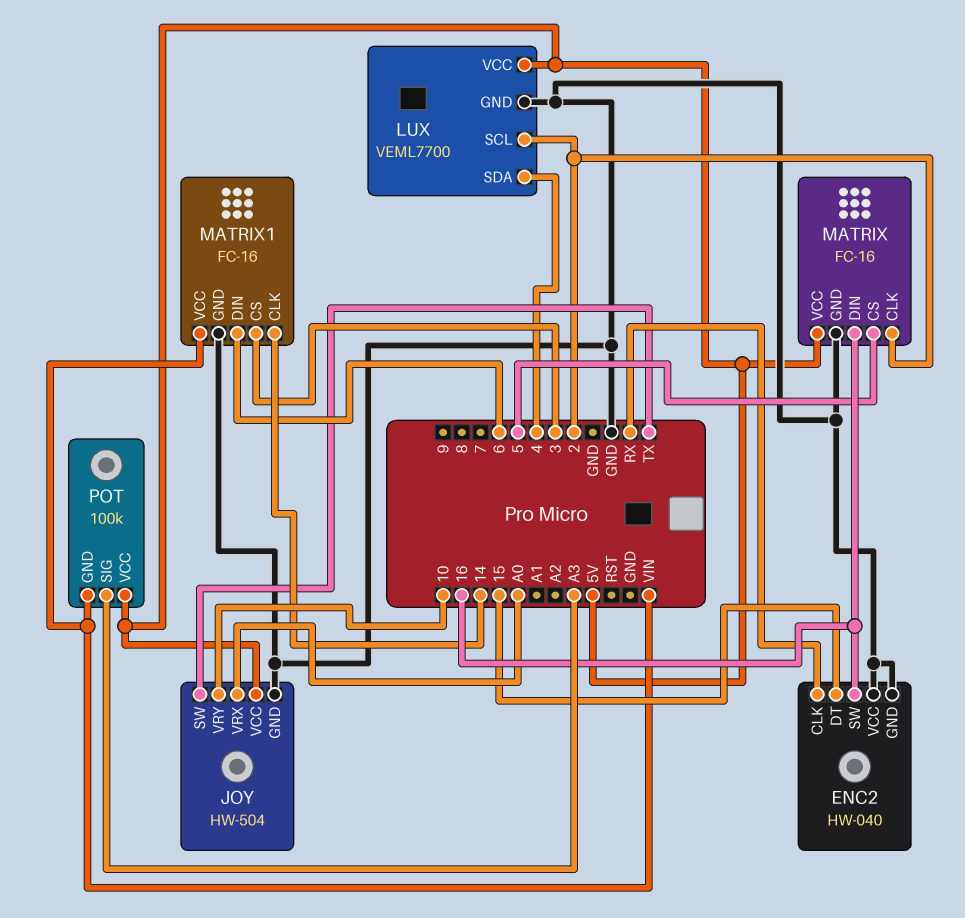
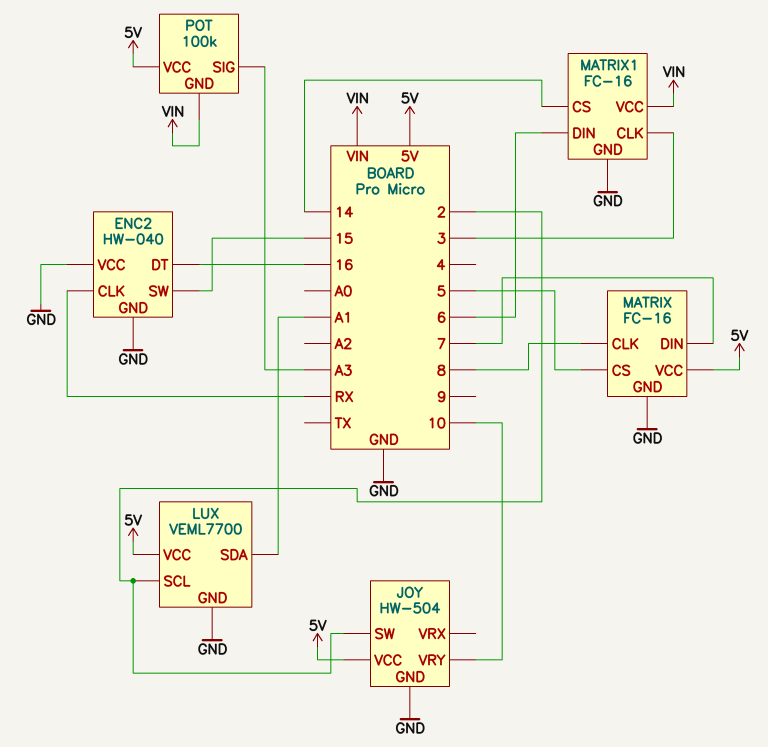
ENC2 pin DT: 15 -> 16
ENC2 pin SW: 16 -> 15
JOY pin SW: TX -> 2
JOY pin VRX: A0 -> none
LUX pin SDA: 4 -> A1
MATRIX pin CLK: 2 -> 8
MATRIX pin DIN: 16 -> 7
MATRIX1 pin CLK: 14 -> 3
MATRIX1 pin CS: 3 -> 14

